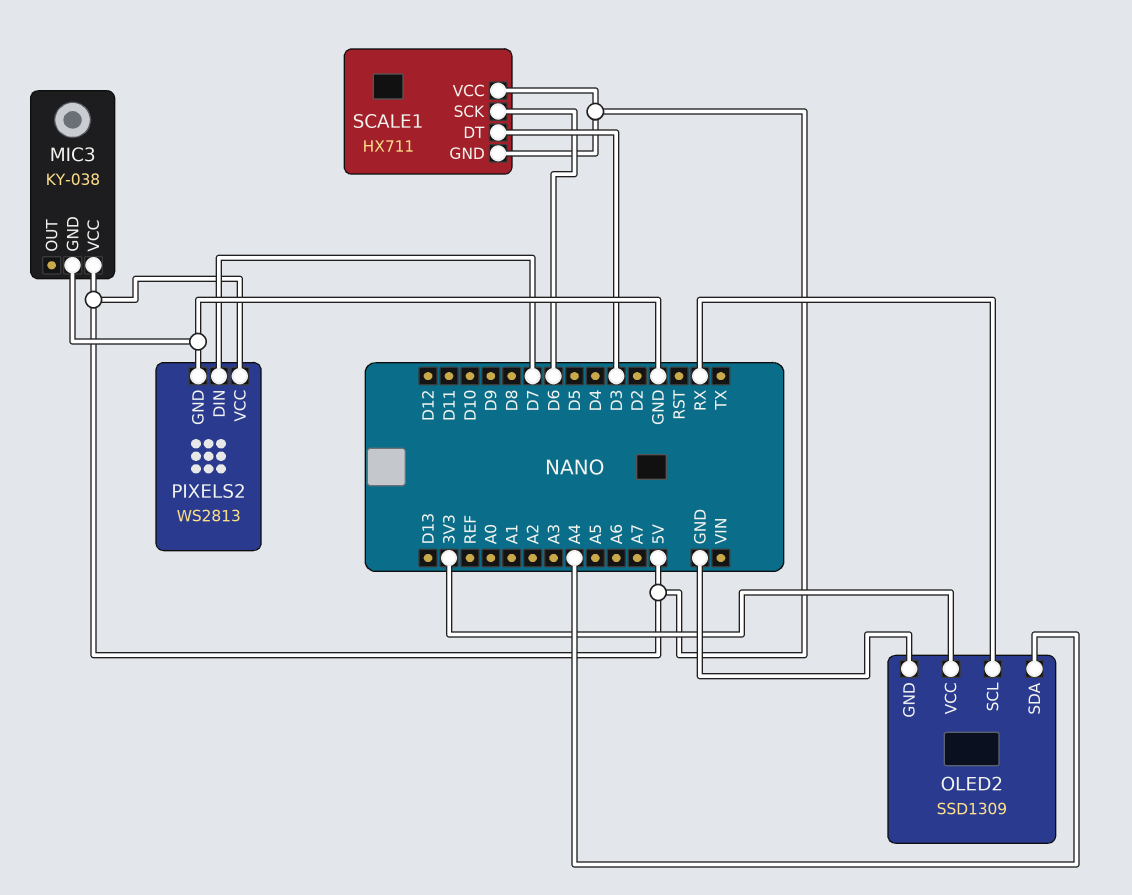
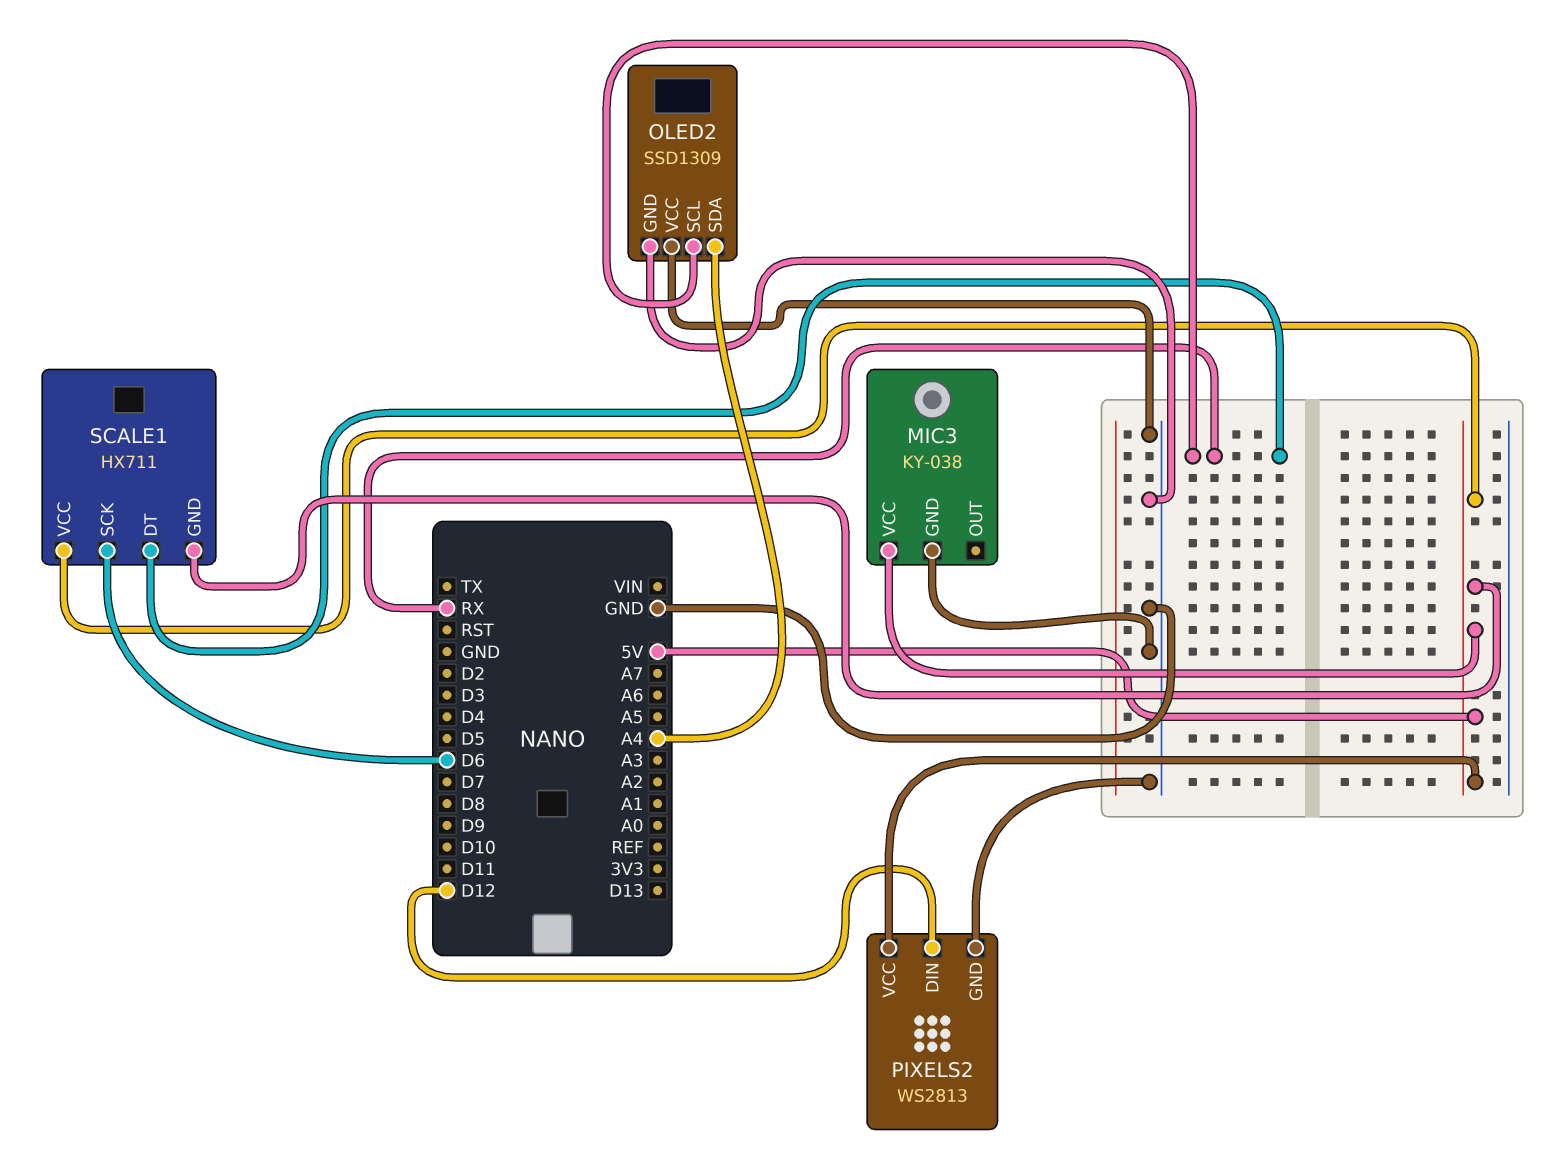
OLED2 pin VCC: 3V3 -> GND
PIXELS2 pin DIN: D7 -> D12
SCALE1 pin DT: D3 -> RX

